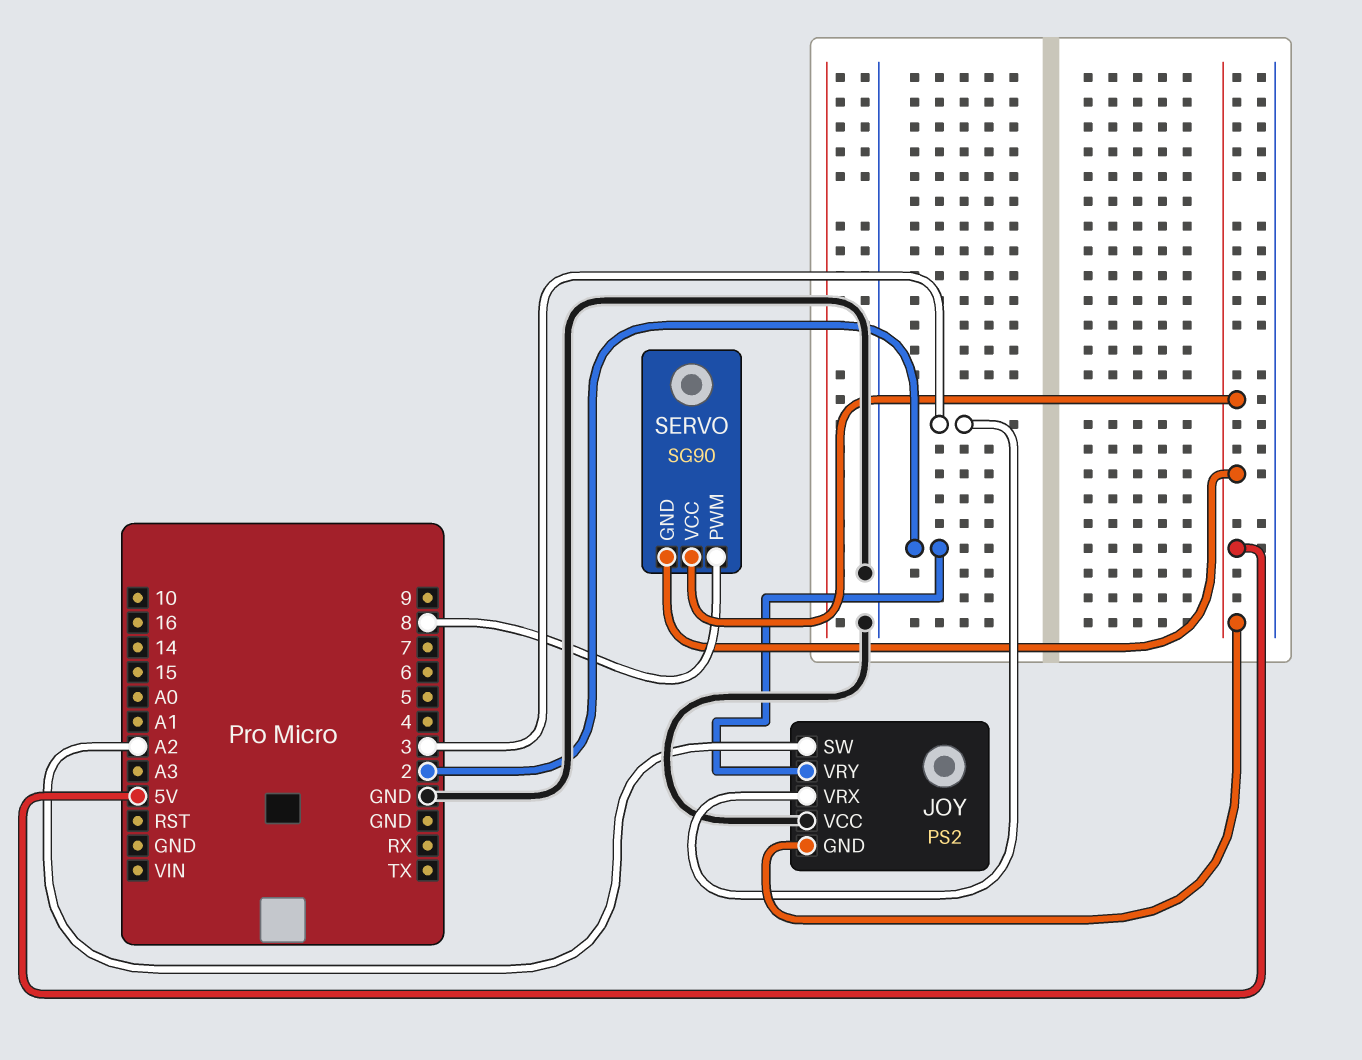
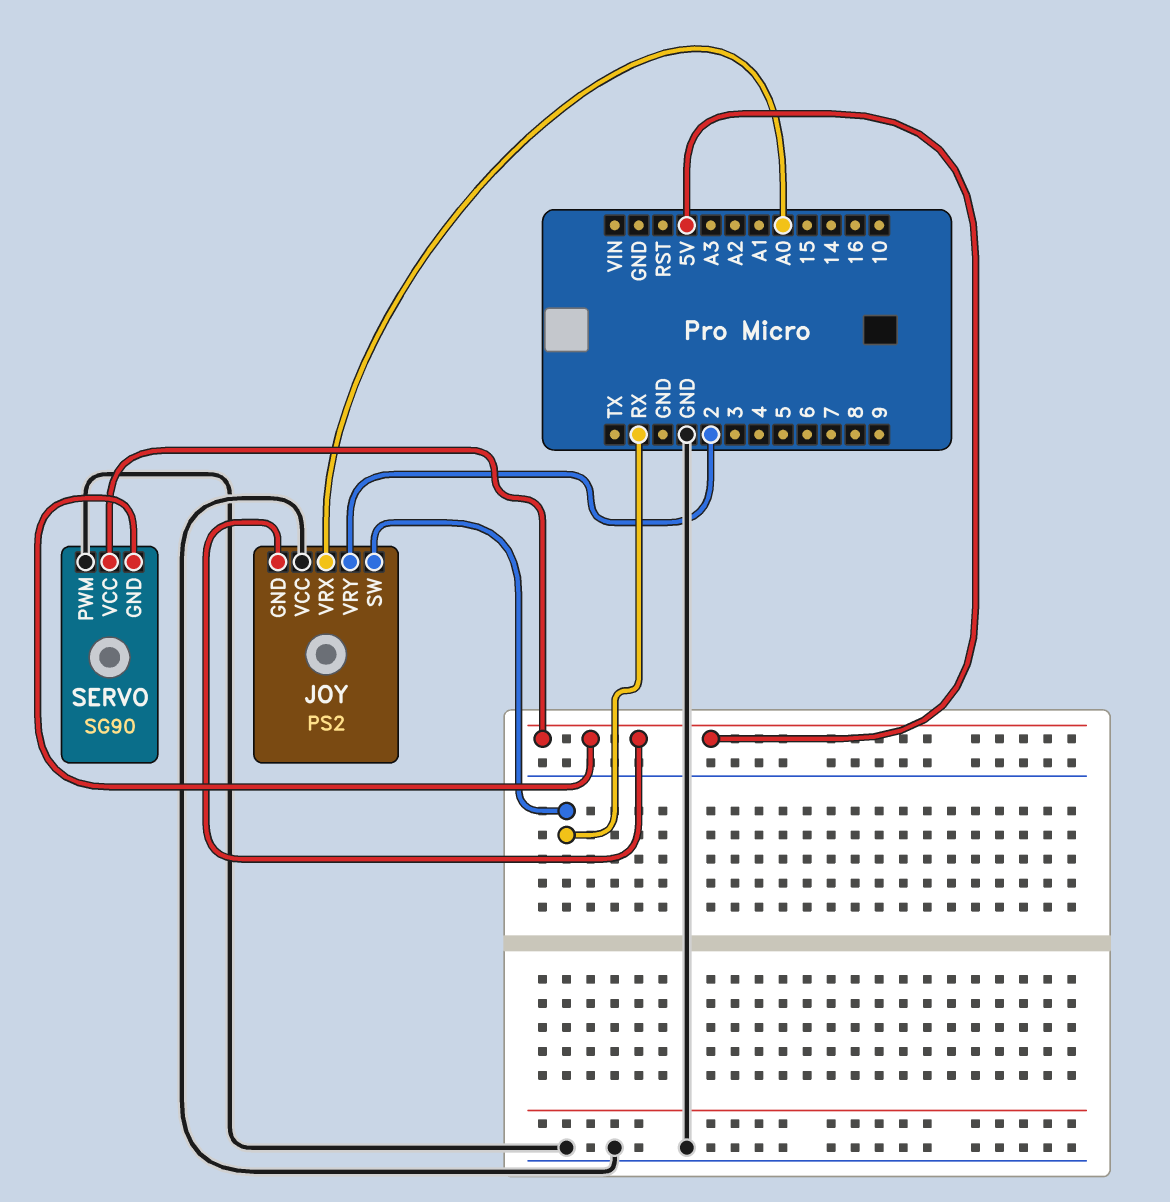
JOY pin SW: A2 -> RX
JOY pin VRX: 3 -> A0
SERVO pin PWM: 8 -> GND

